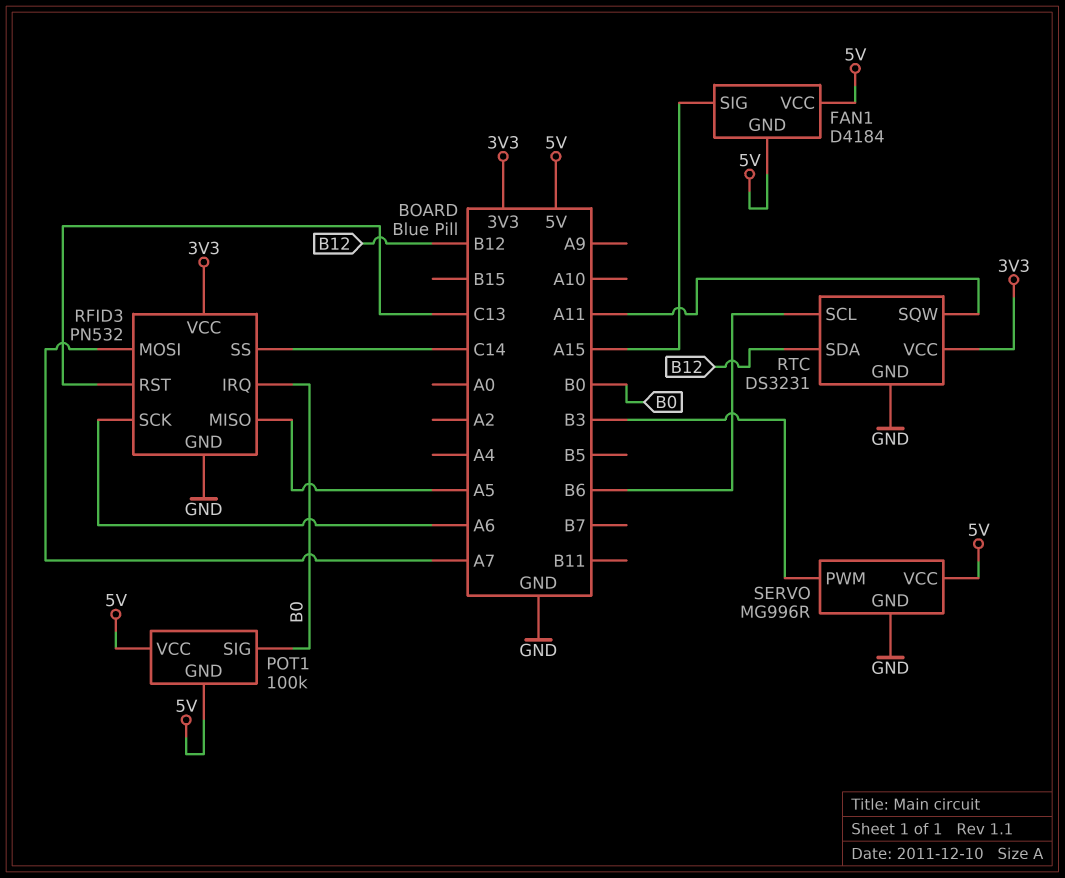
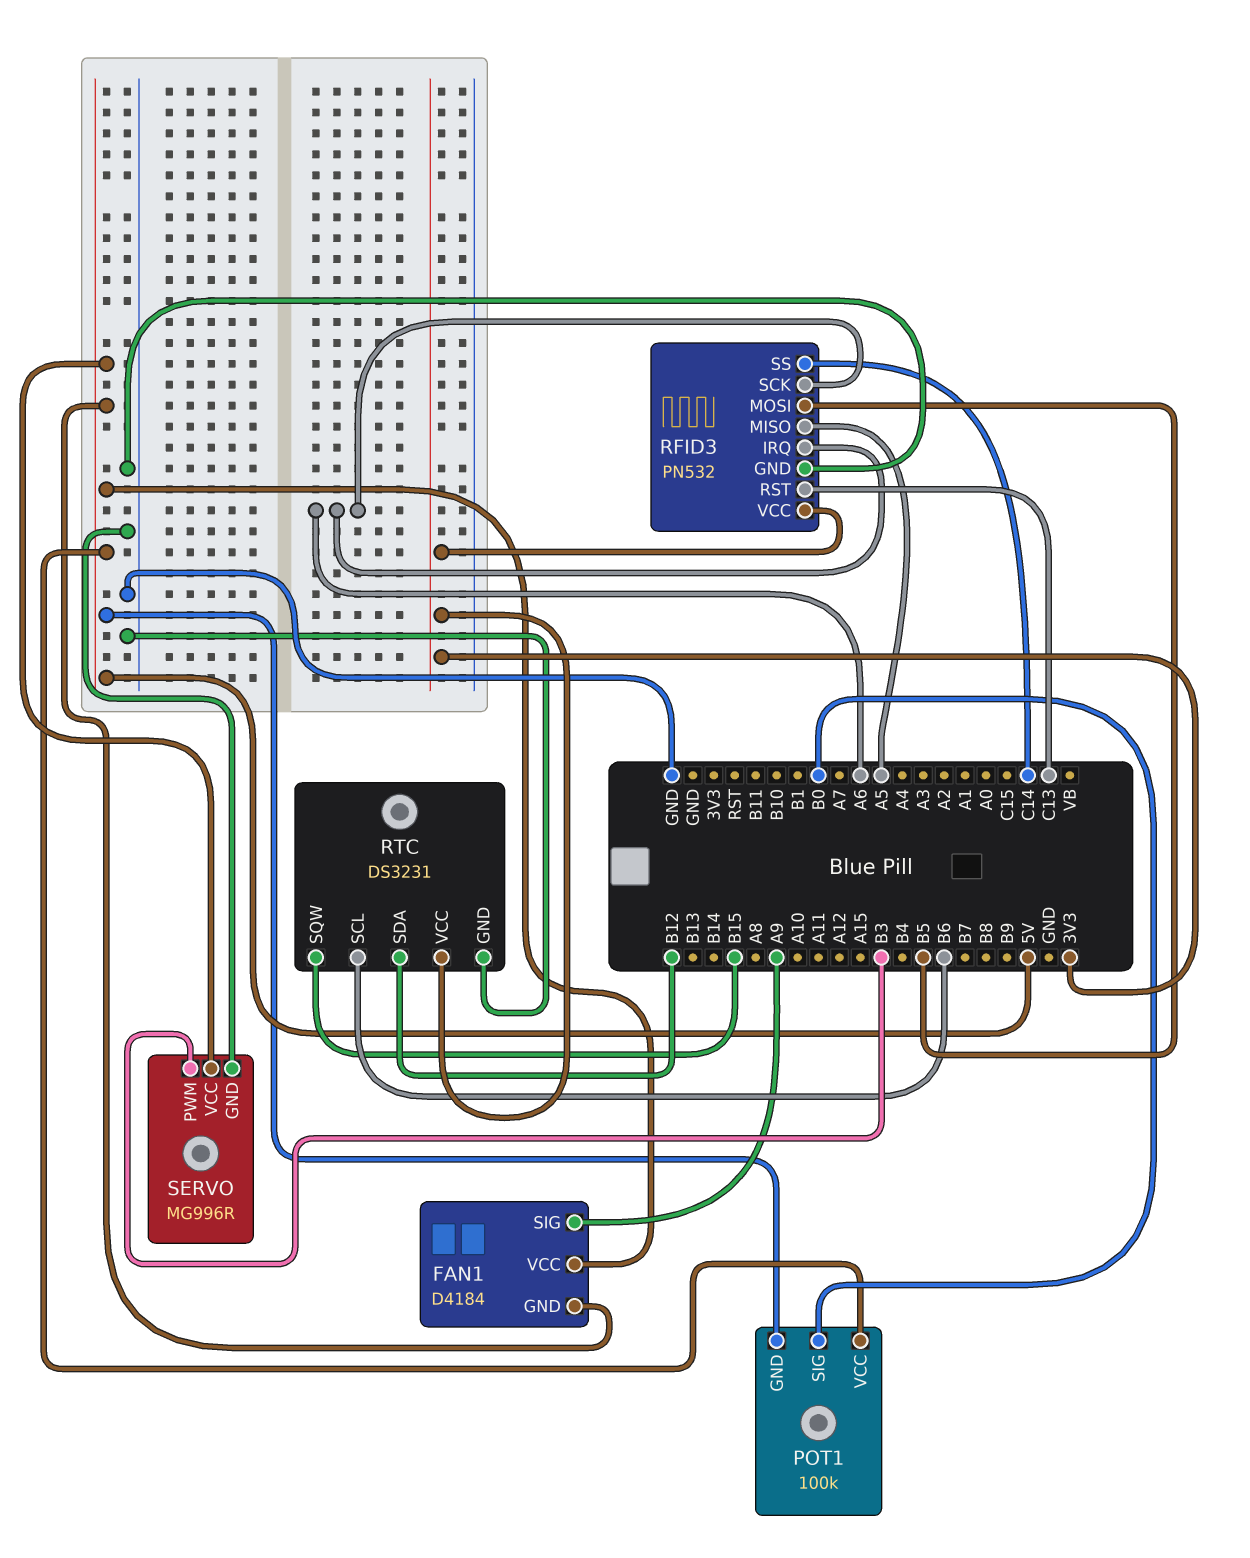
FAN1 pin SIG: A15 -> A9
RFID3 pin IRQ: B0 -> A6
RFID3 pin MOSI: A7 -> B5
RTC pin SQW: A11 -> B15

